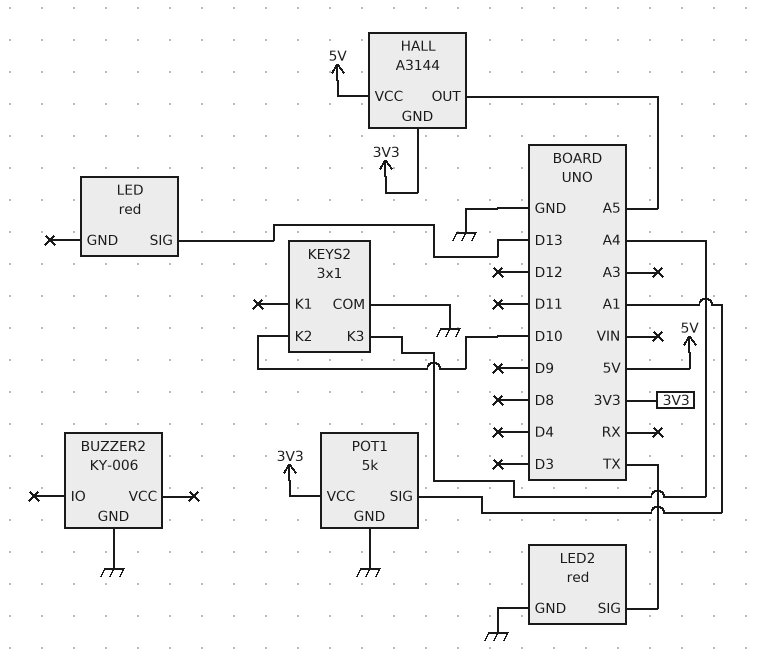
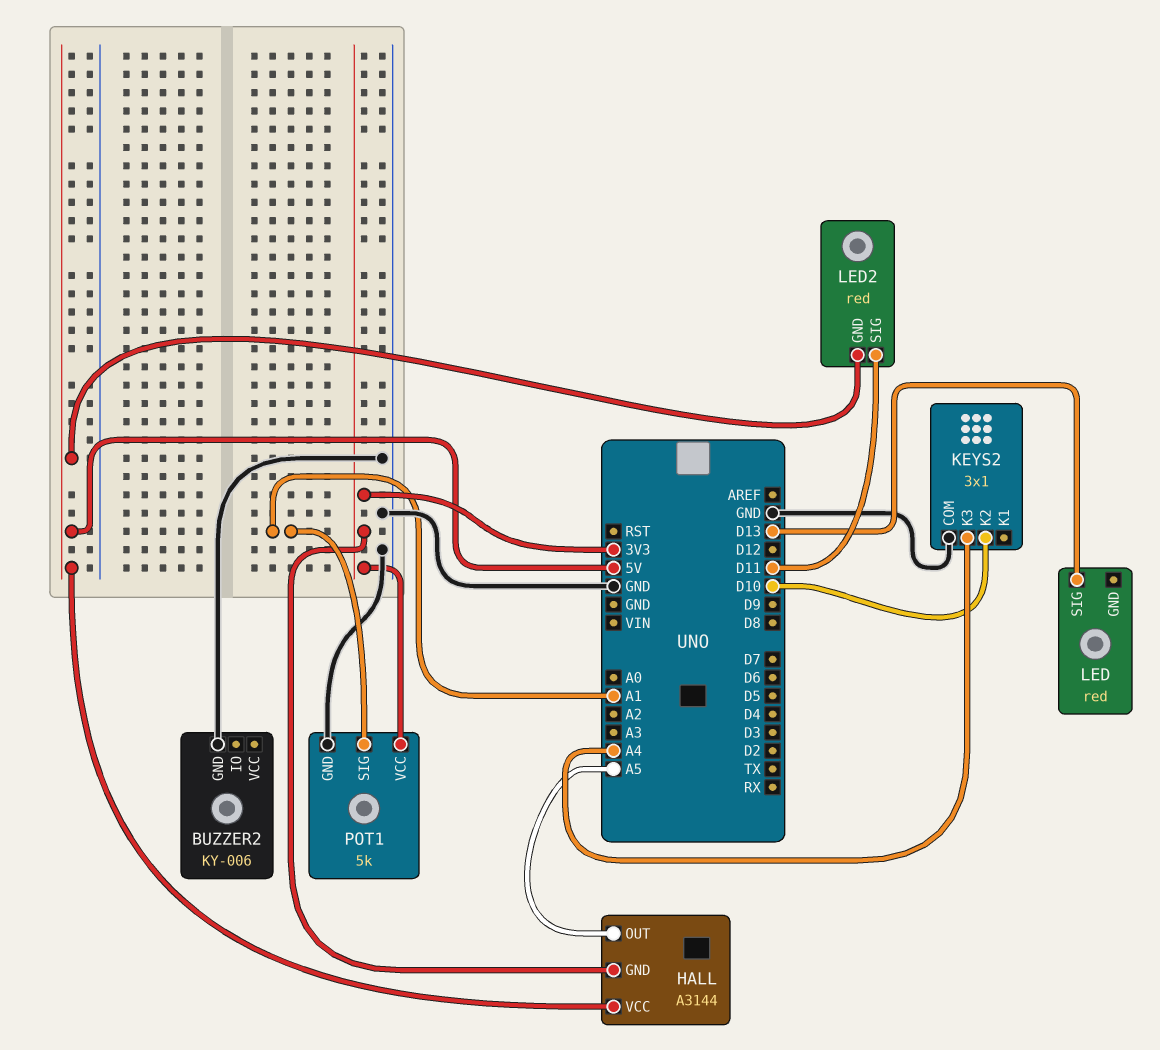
LED2 pin GND: GND -> 5V
LED2 pin SIG: TX -> D11

